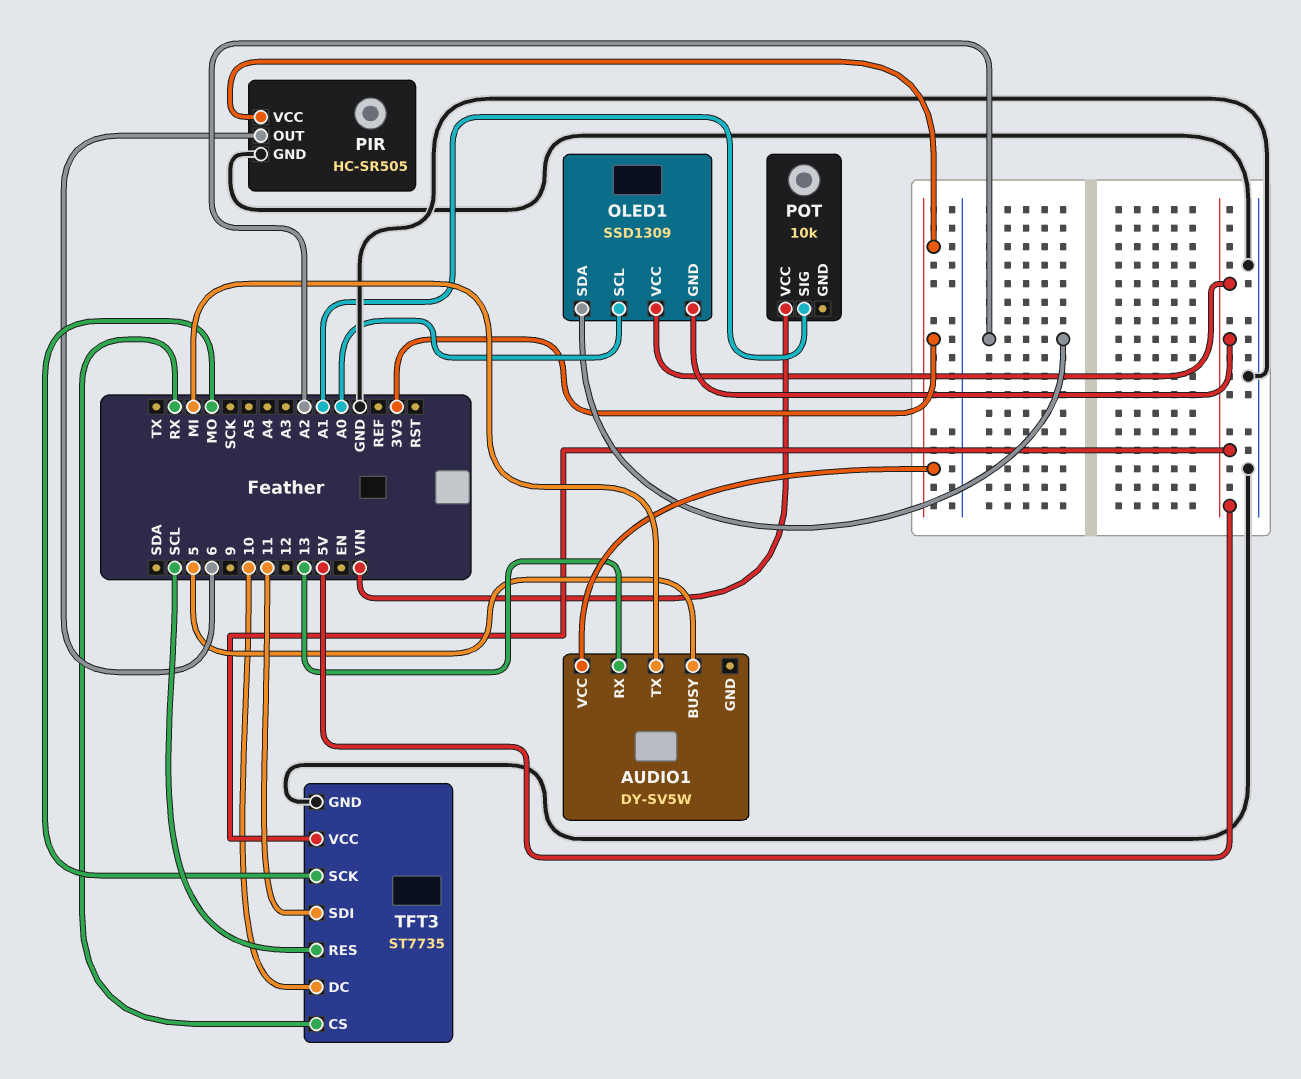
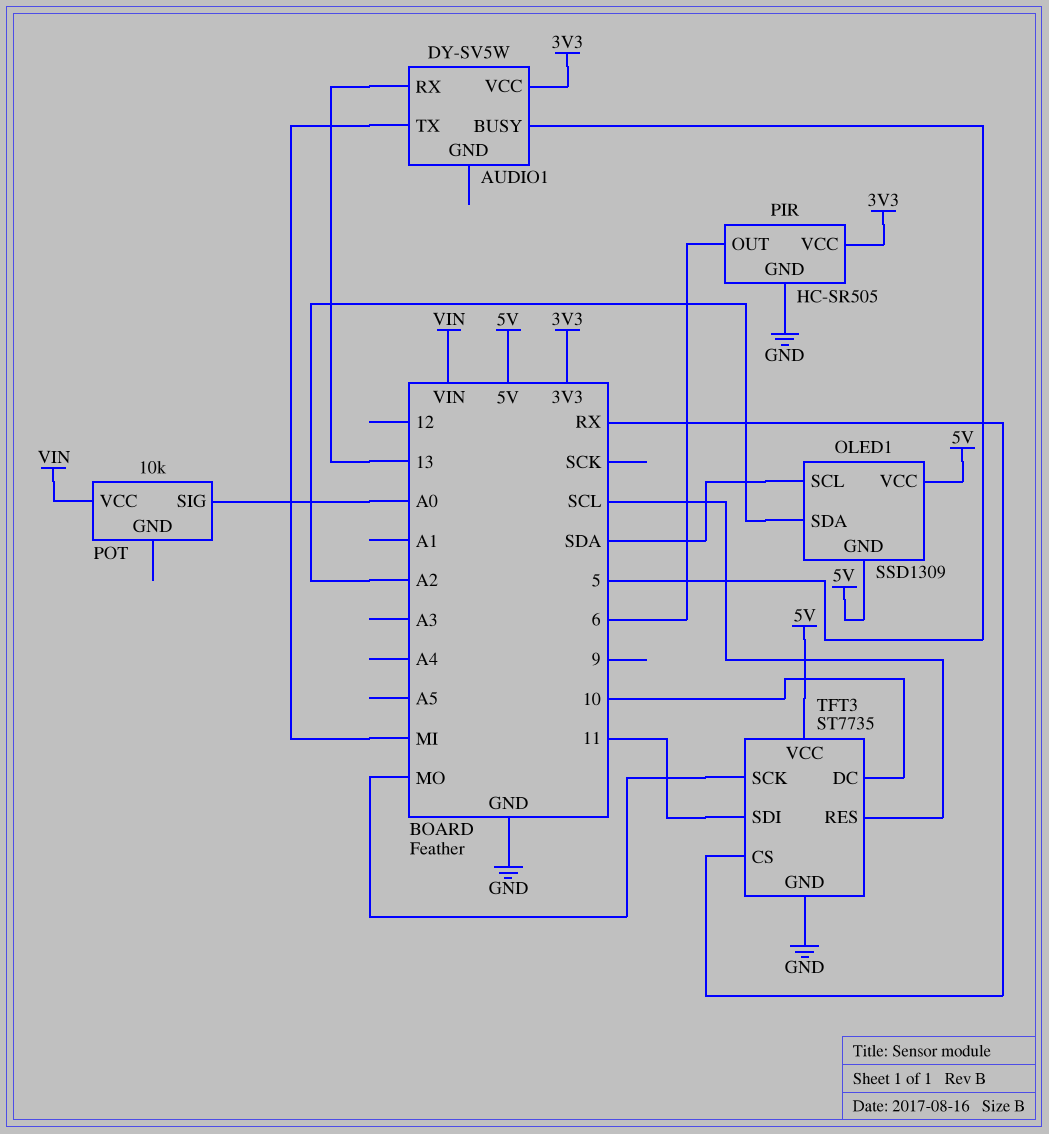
OLED1 pin SCL: A0 -> SDA
POT pin SIG: A1 -> A0

